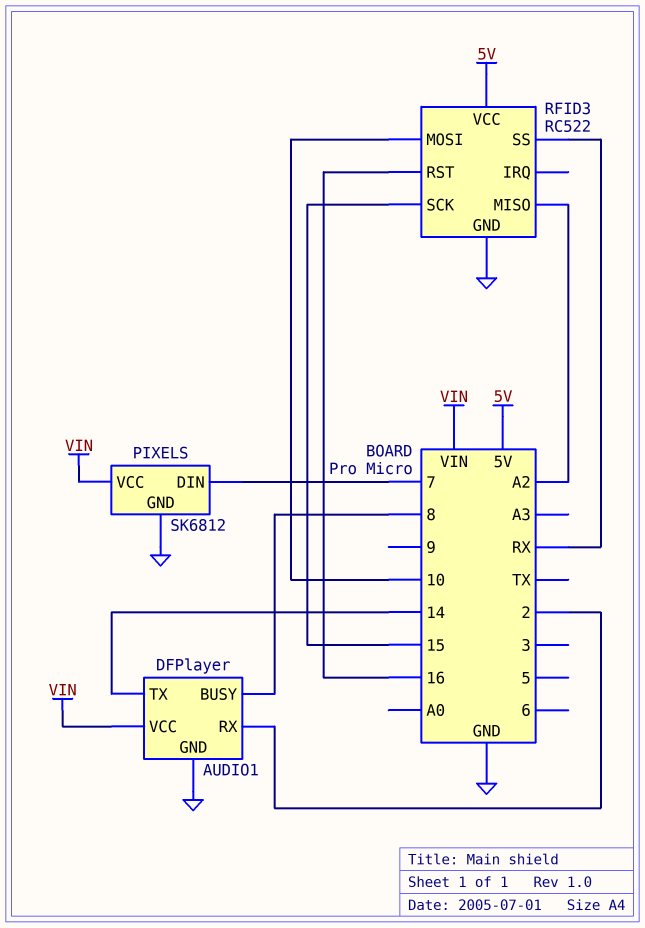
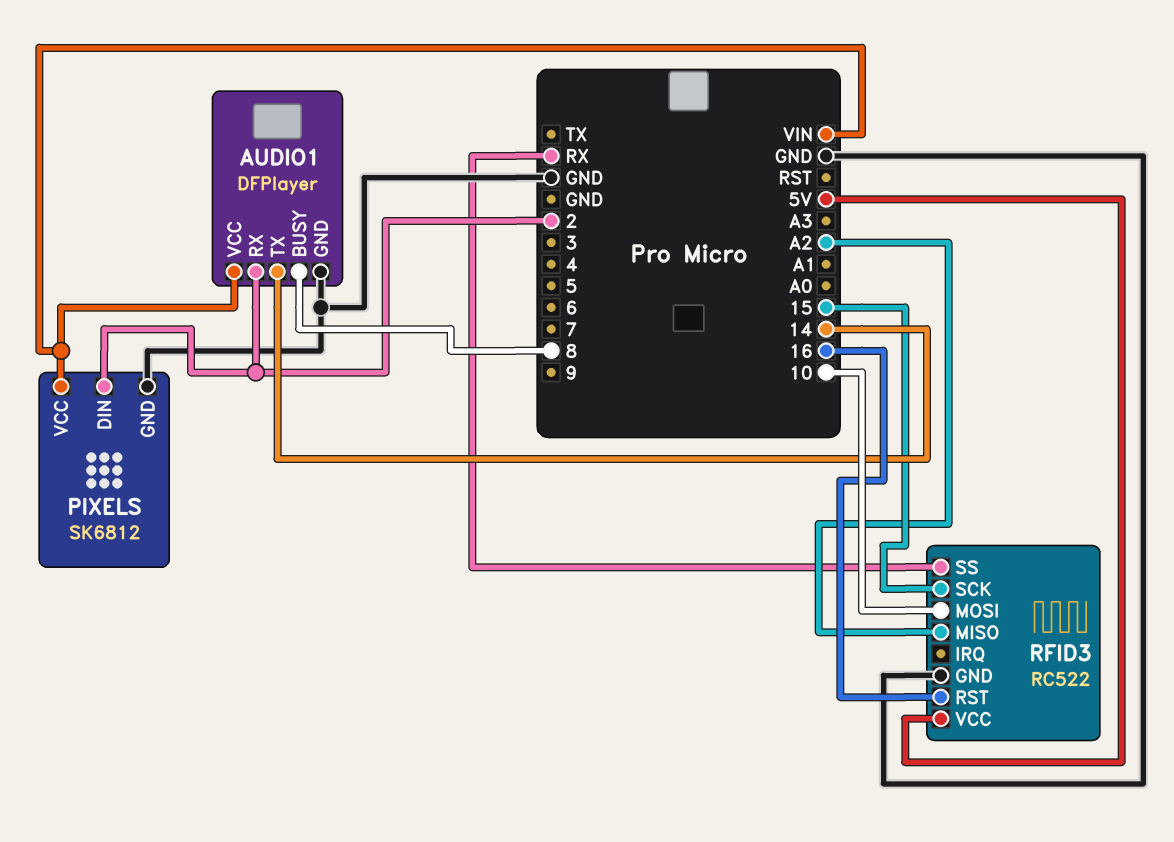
PIXELS pin DIN: 7 -> 2

